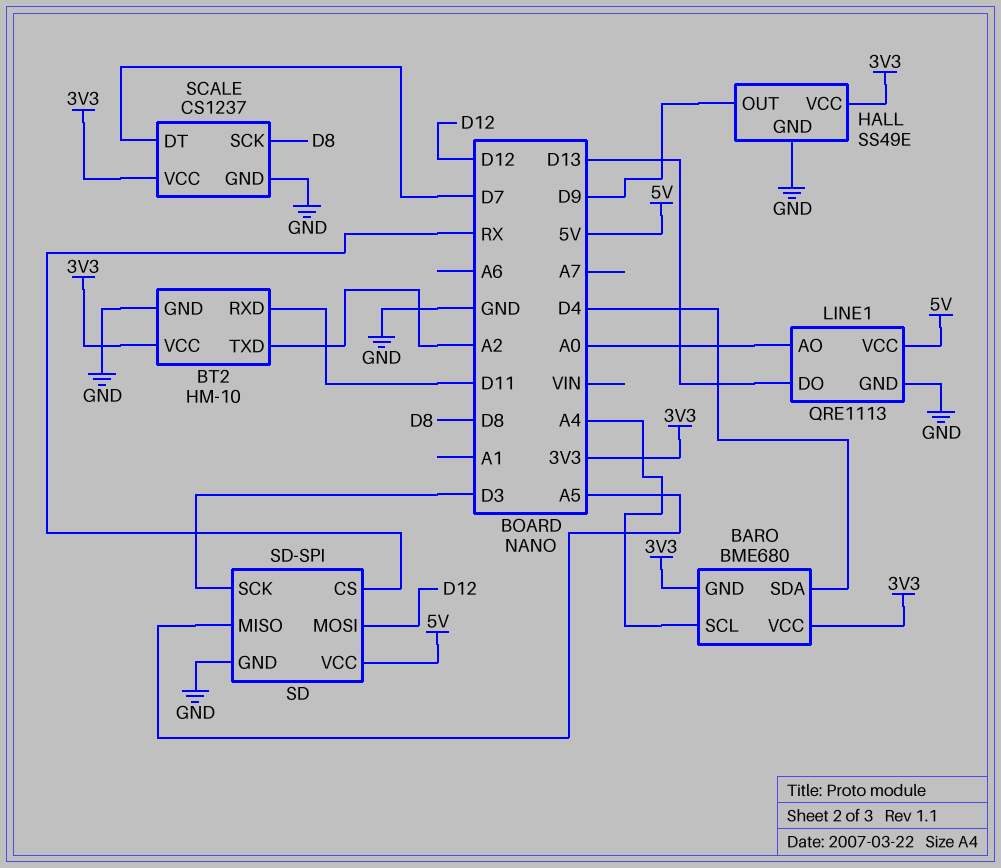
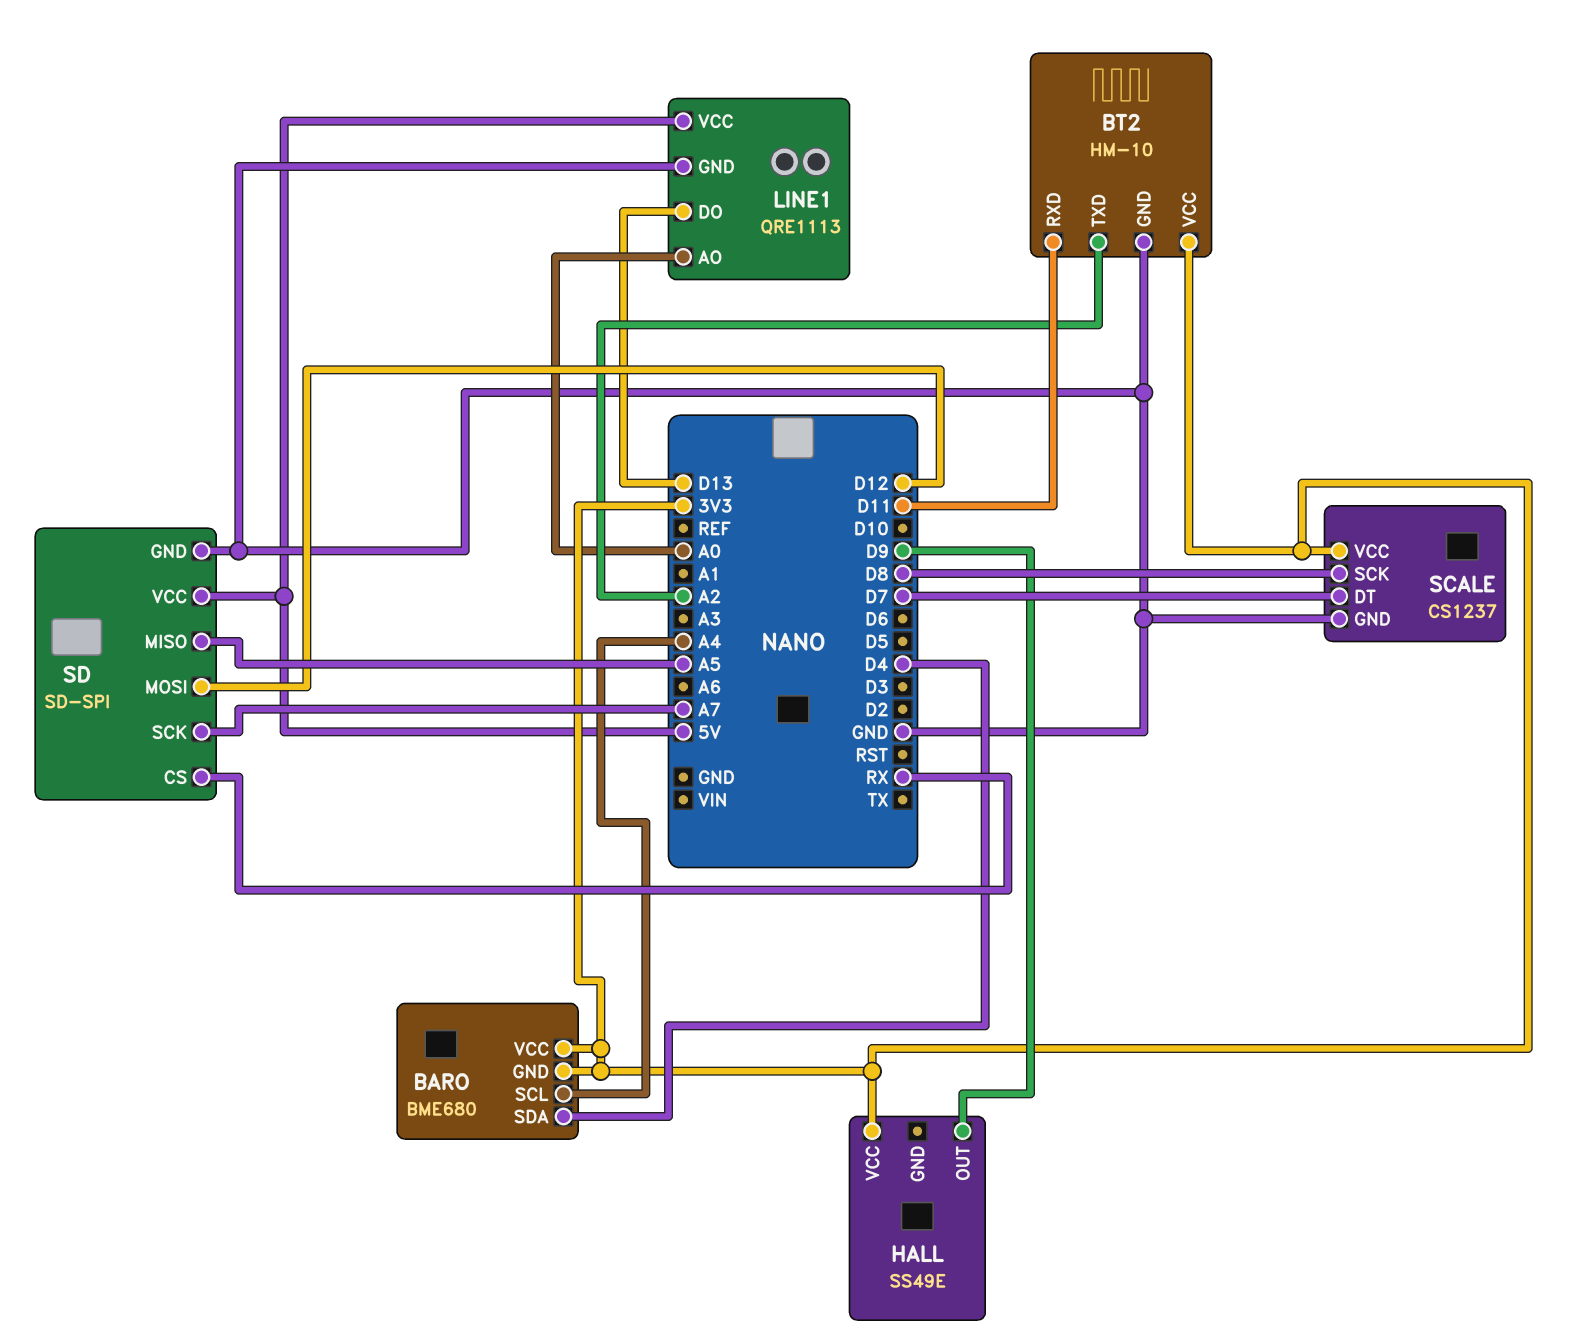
HALL pin GND: GND -> none
SD pin SCK: D3 -> A7

